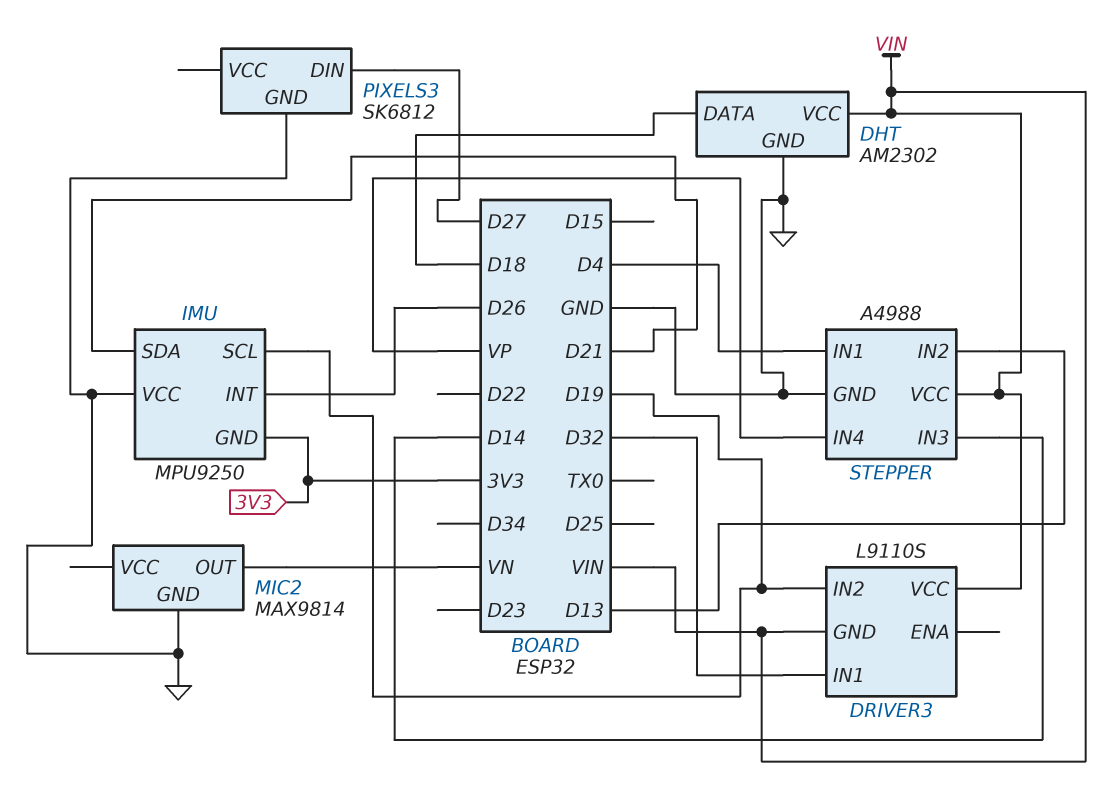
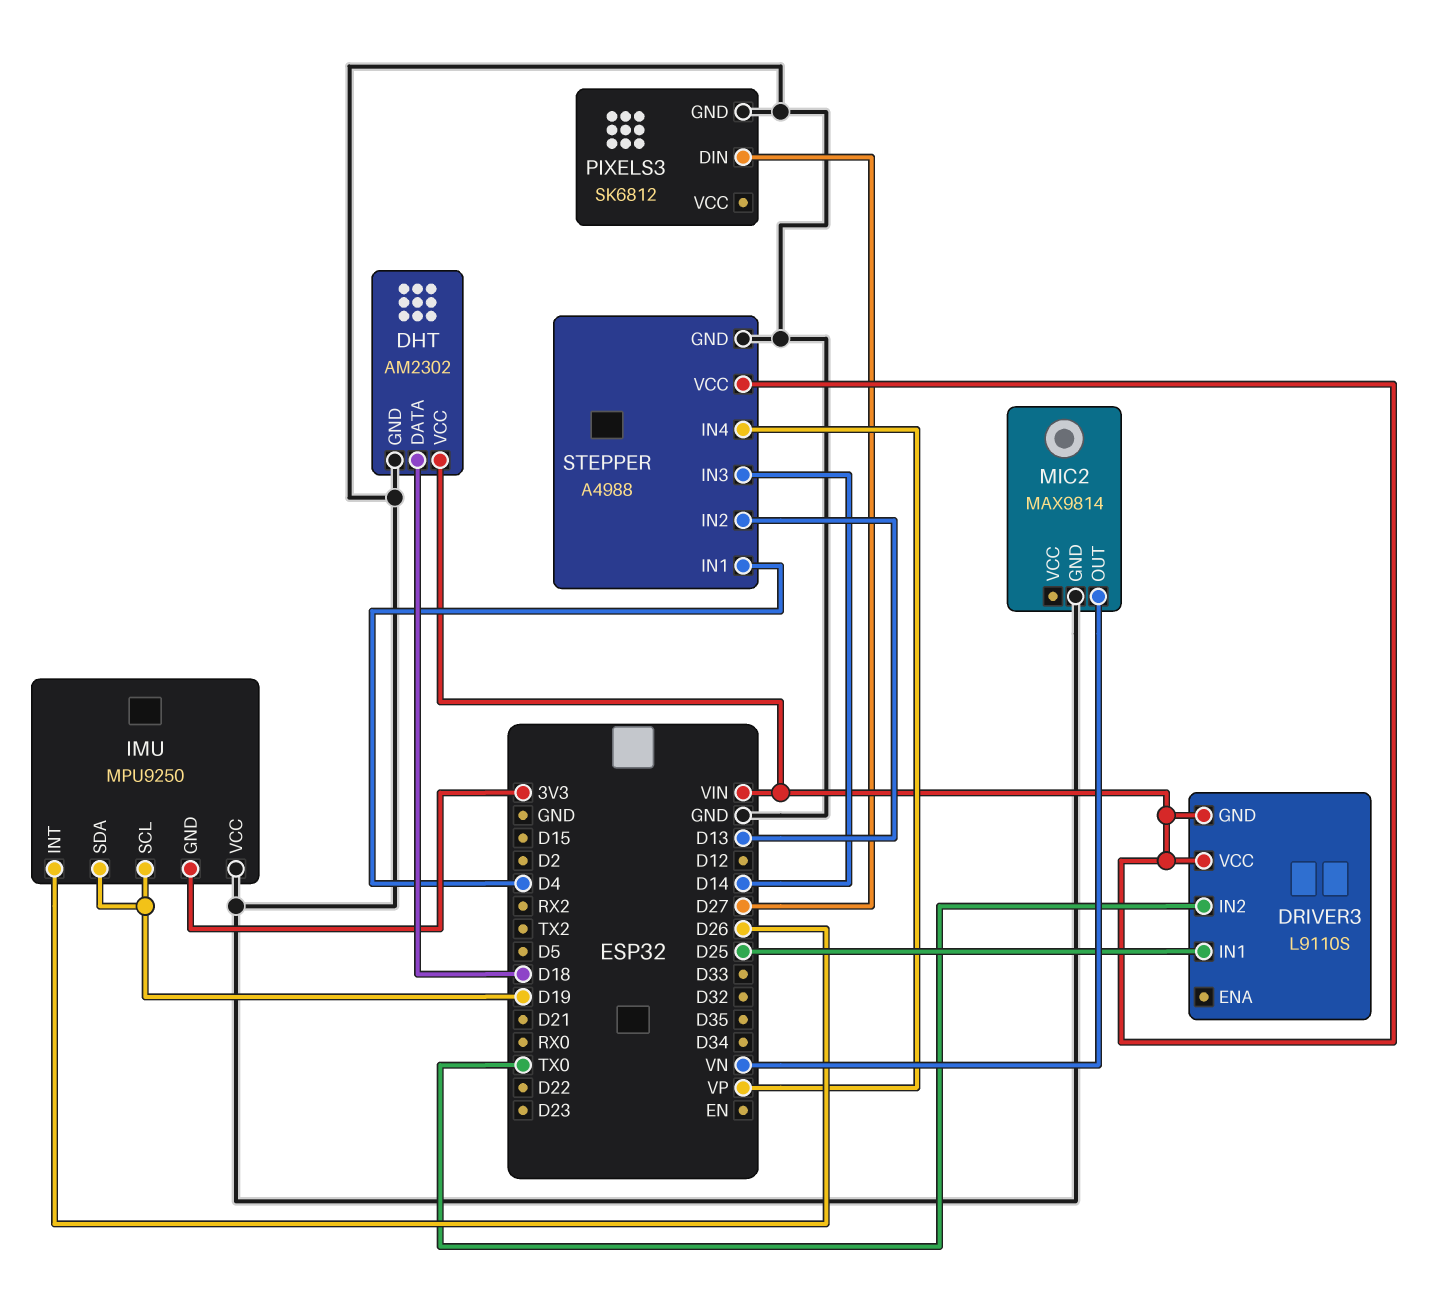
DRIVER3 pin IN1: D32 -> D25
DRIVER3 pin IN2: D19 -> TX0
IMU pin SDA: D21 -> D19

